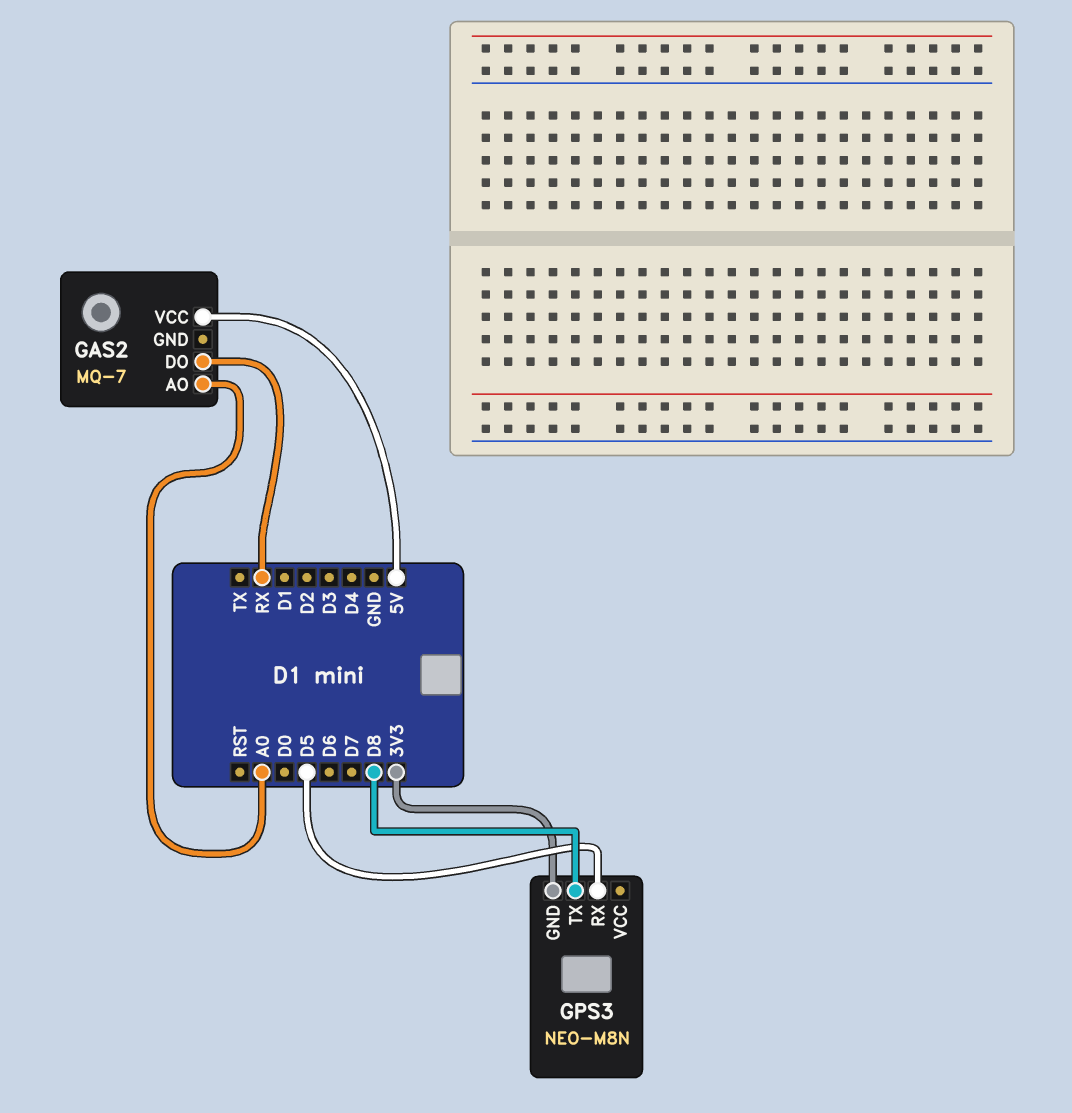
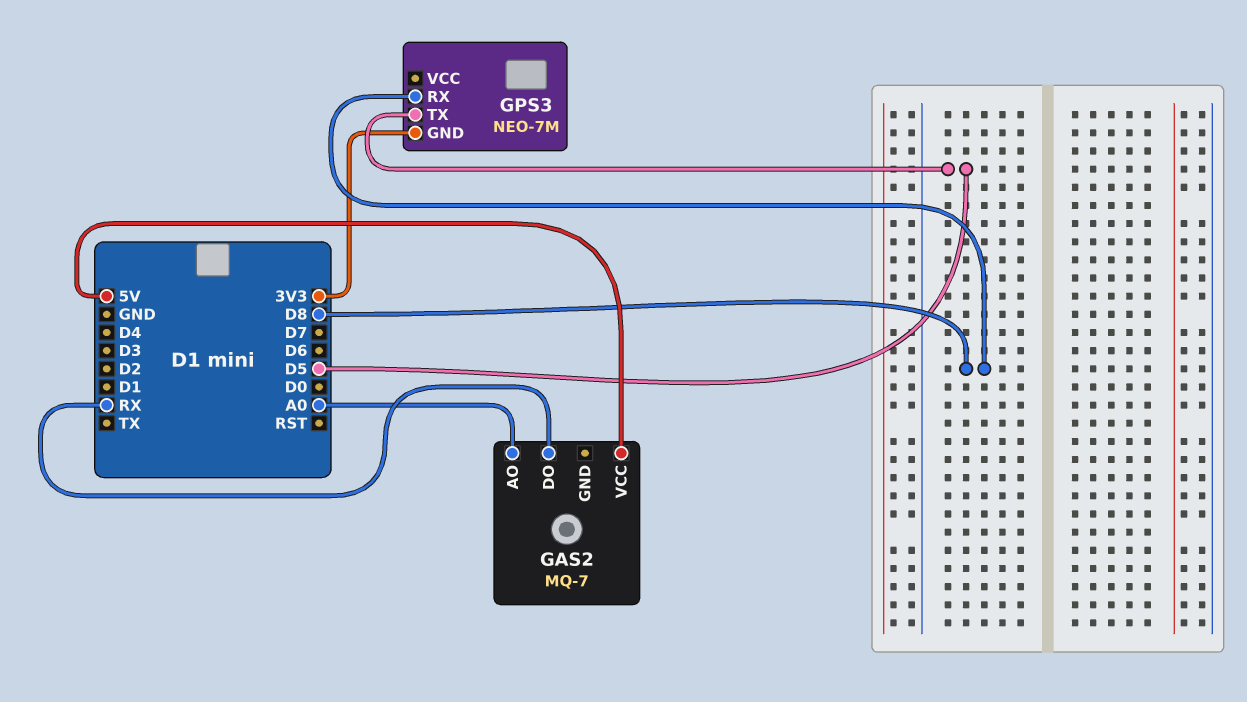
GPS3: NEO-M8N -> NEO-7M
GPS3 pin RX: D5 -> D8
GPS3 pin TX: D8 -> D5

